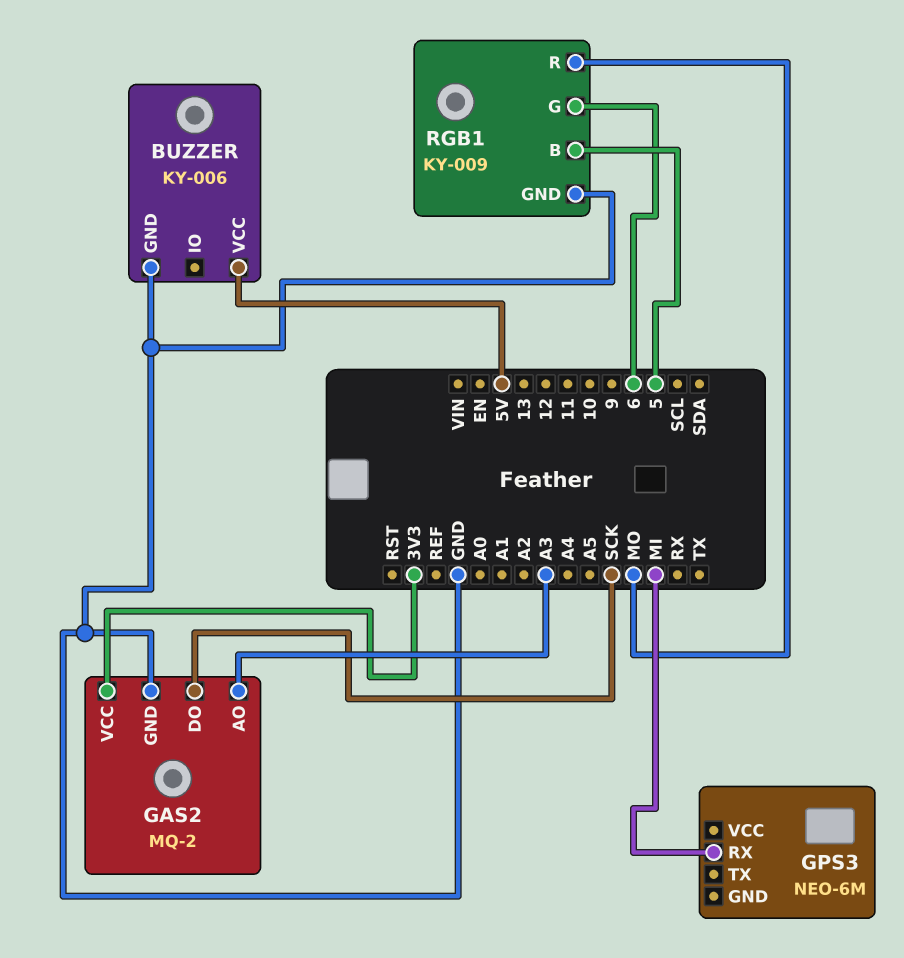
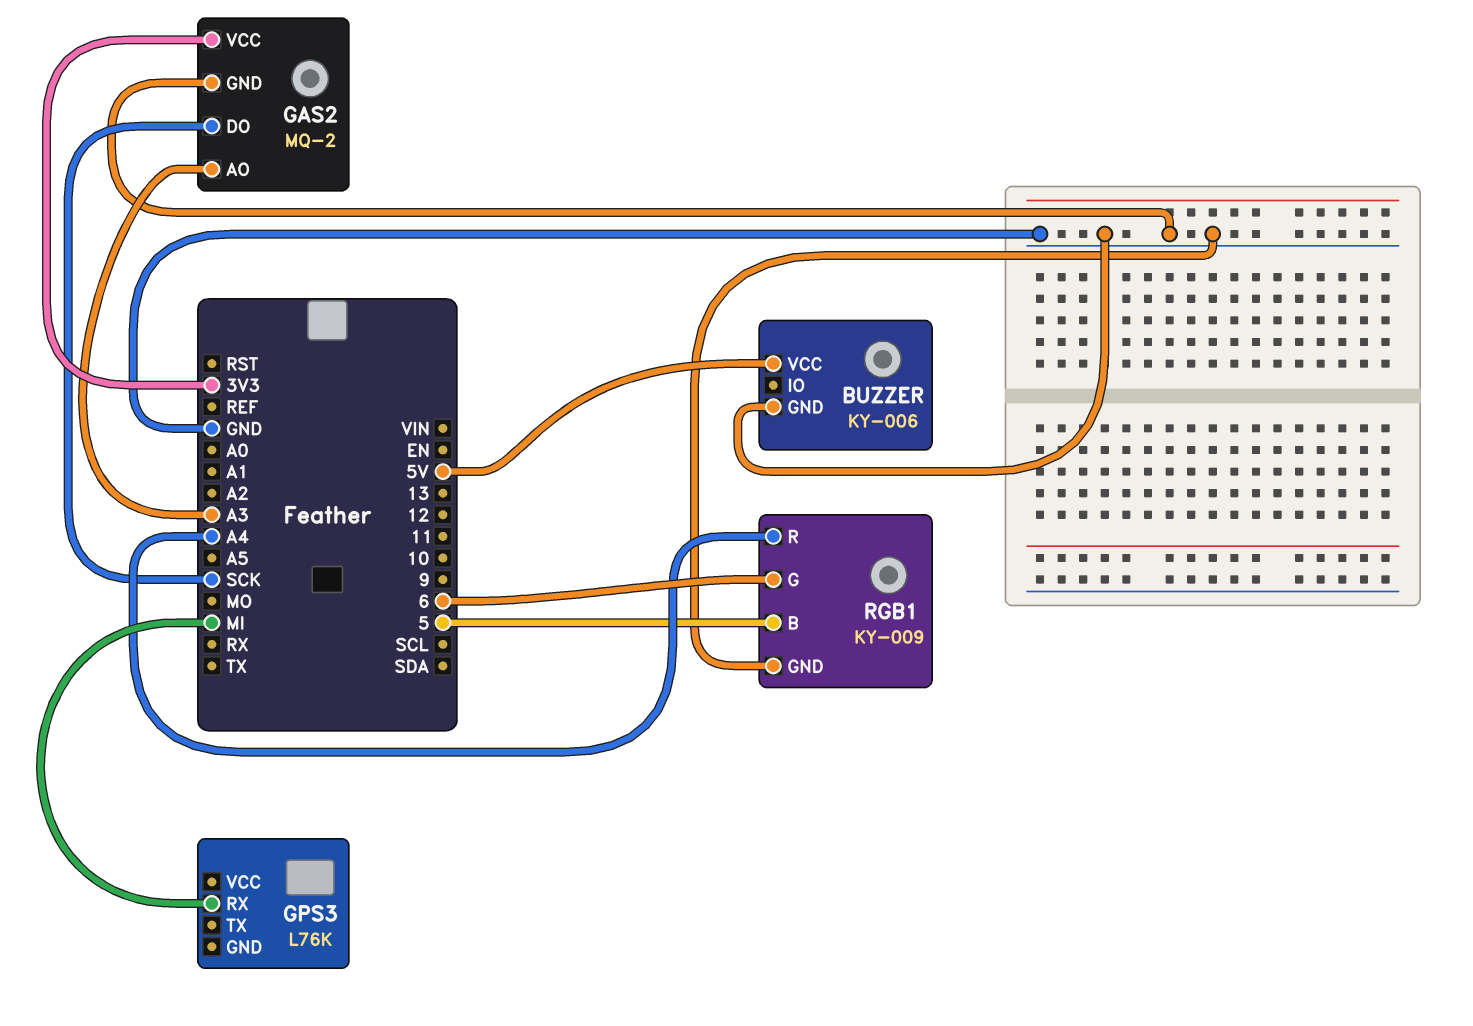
GPS3: NEO-6M -> L76K
RGB1 pin R: MO -> A4

